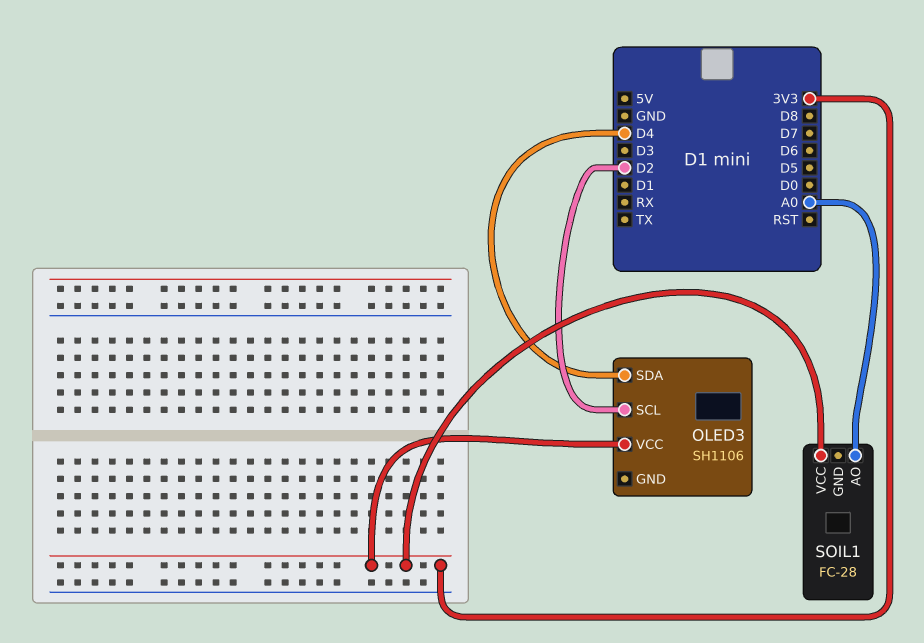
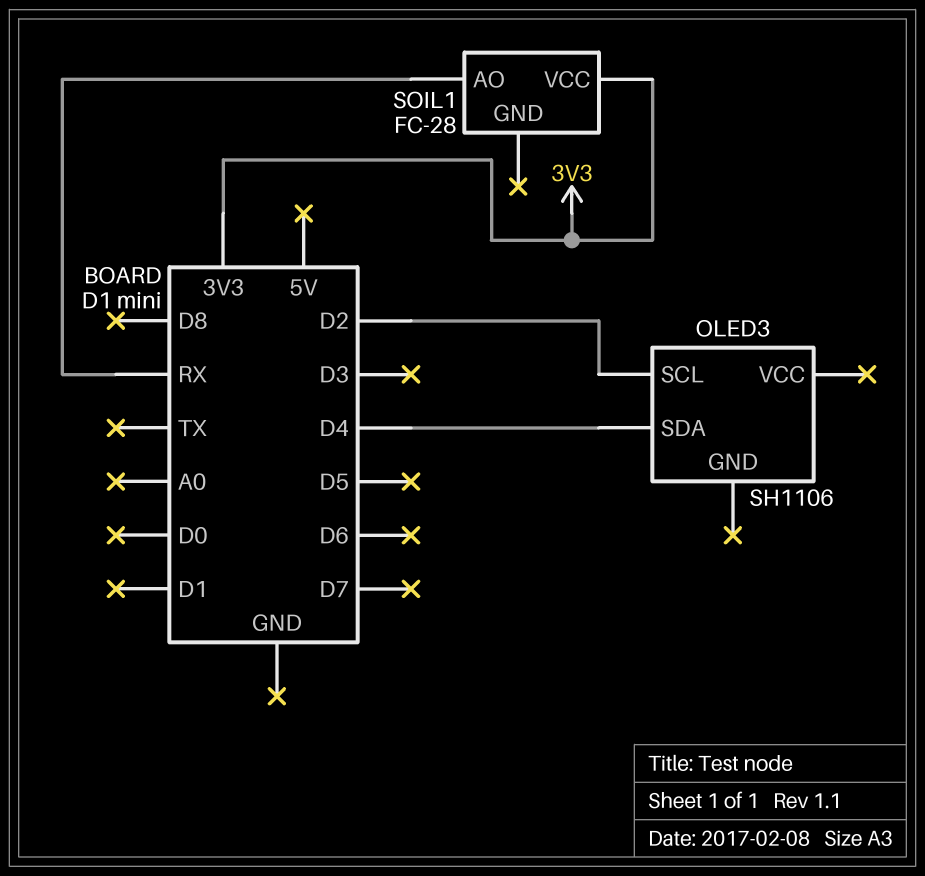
OLED3 pin VCC: 3V3 -> none
SOIL1 pin AO: A0 -> RX

